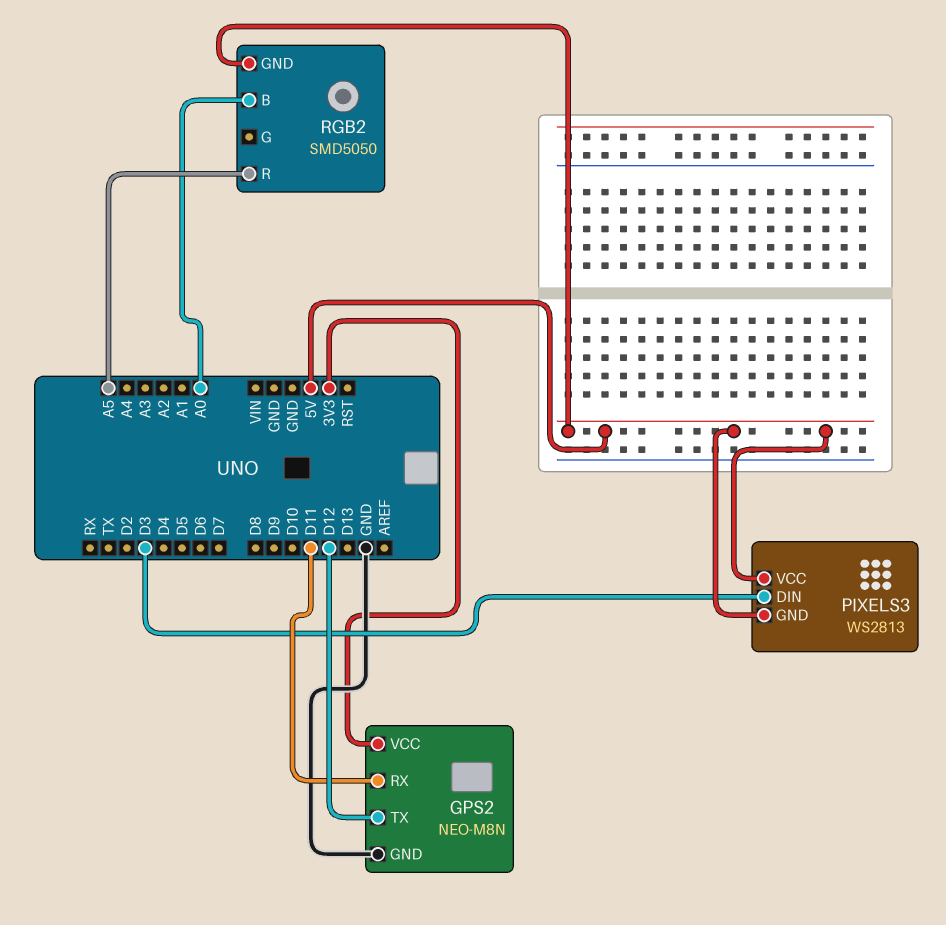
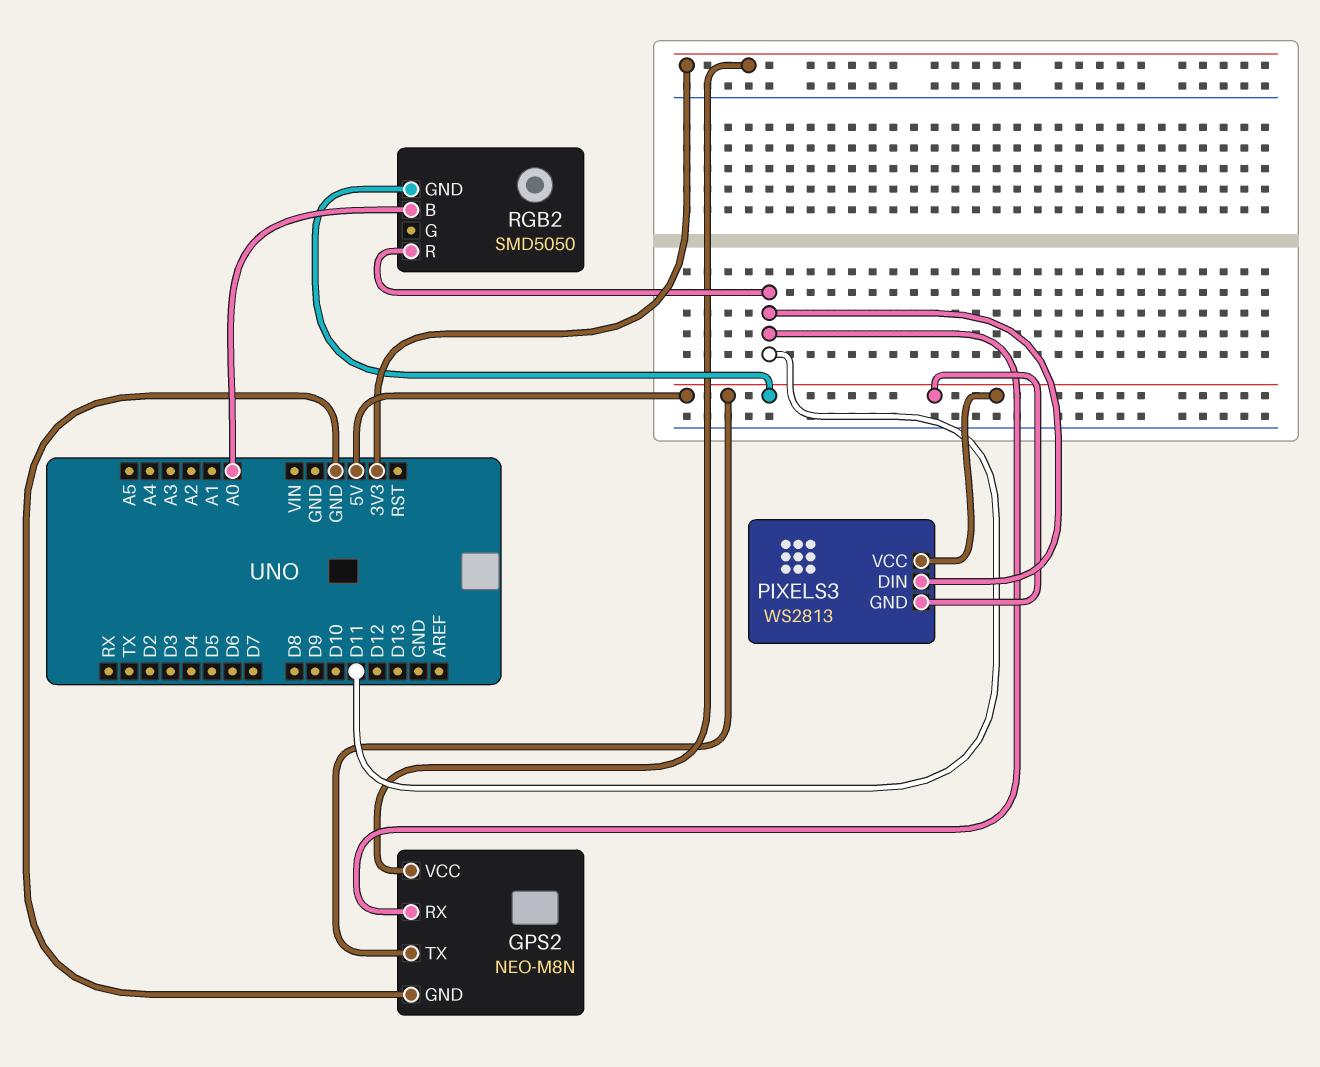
GPS2 pin TX: D12 -> 5V
PIXELS3 pin DIN: D3 -> D11
RGB2 pin R: A5 -> D11

